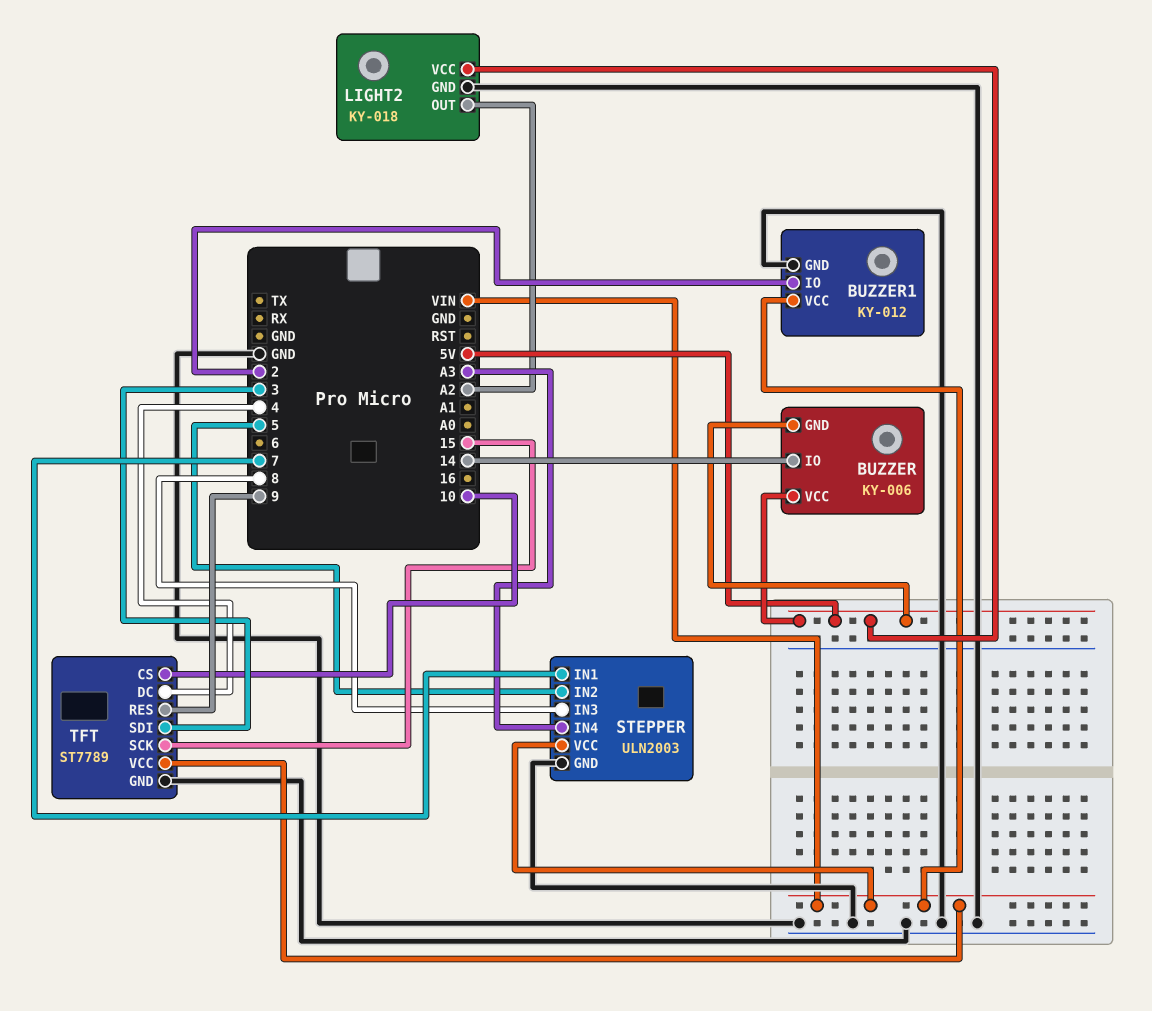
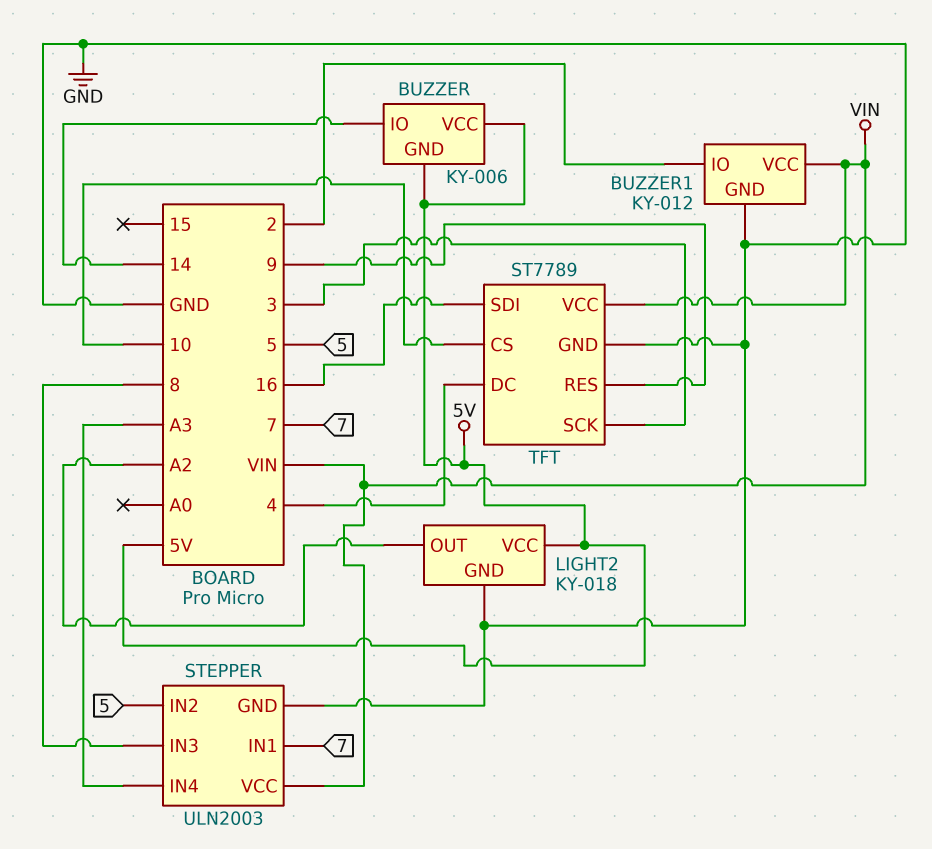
TFT pin SCK: 15 -> 3
TFT pin SDI: 3 -> 16

